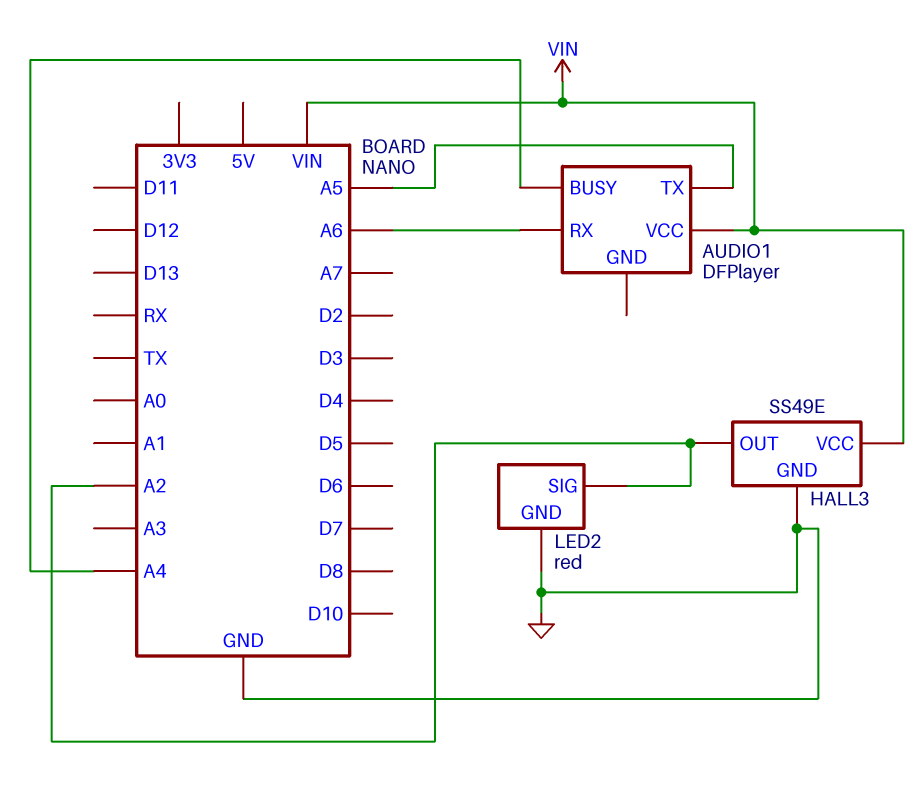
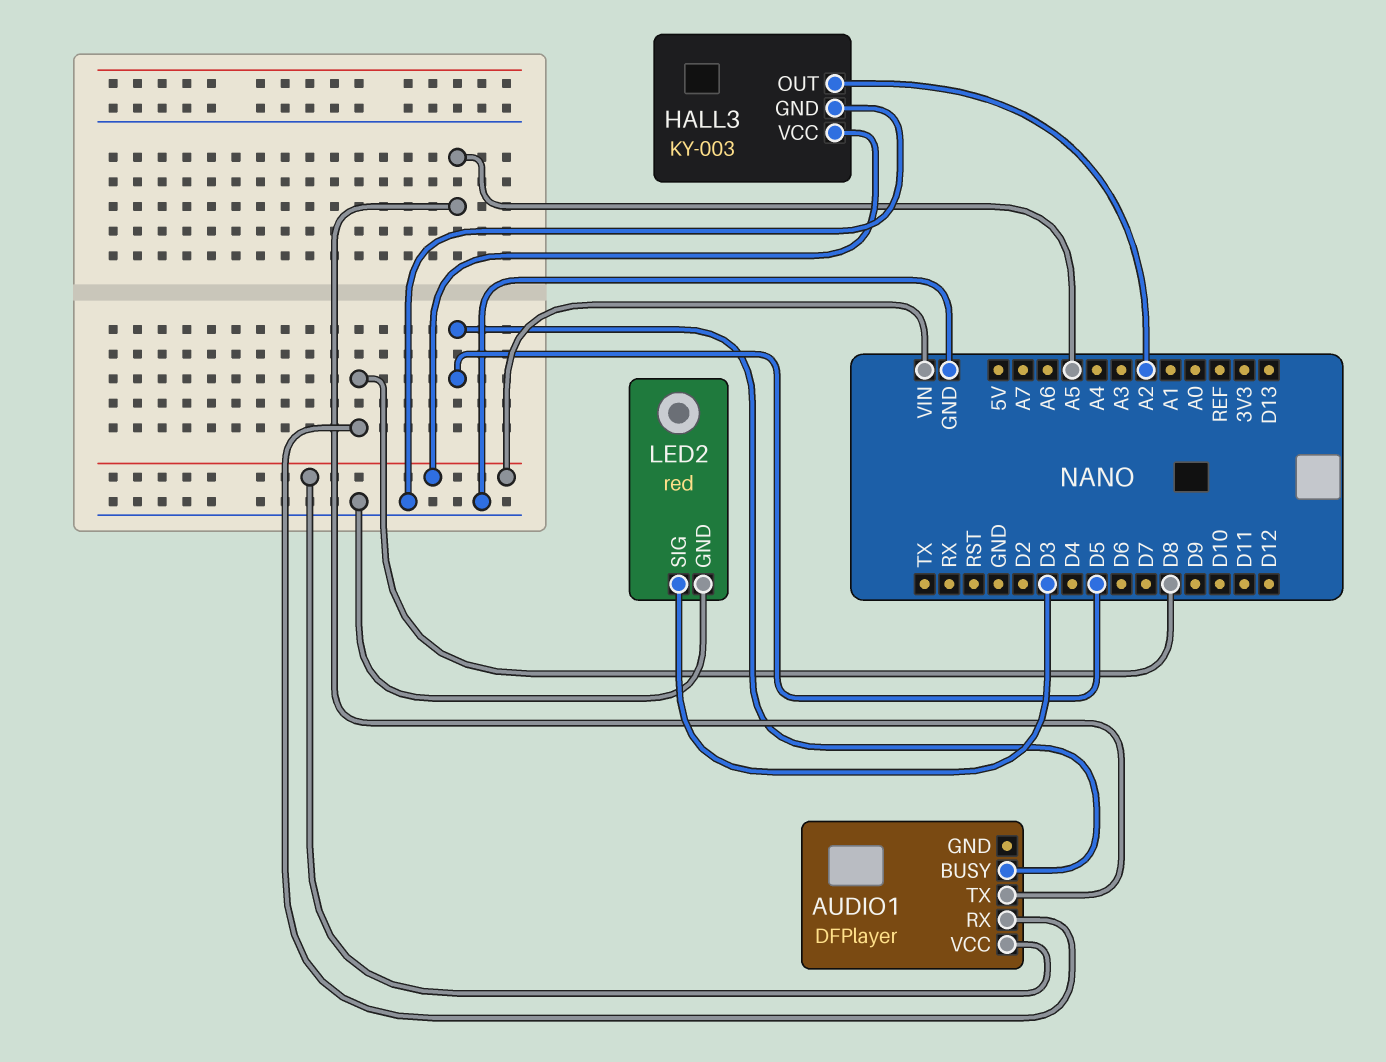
AUDIO1 pin BUSY: A4 -> D5
AUDIO1 pin RX: A6 -> D8
HALL3: SS49E -> KY-003
LED2 pin SIG: A2 -> D3

